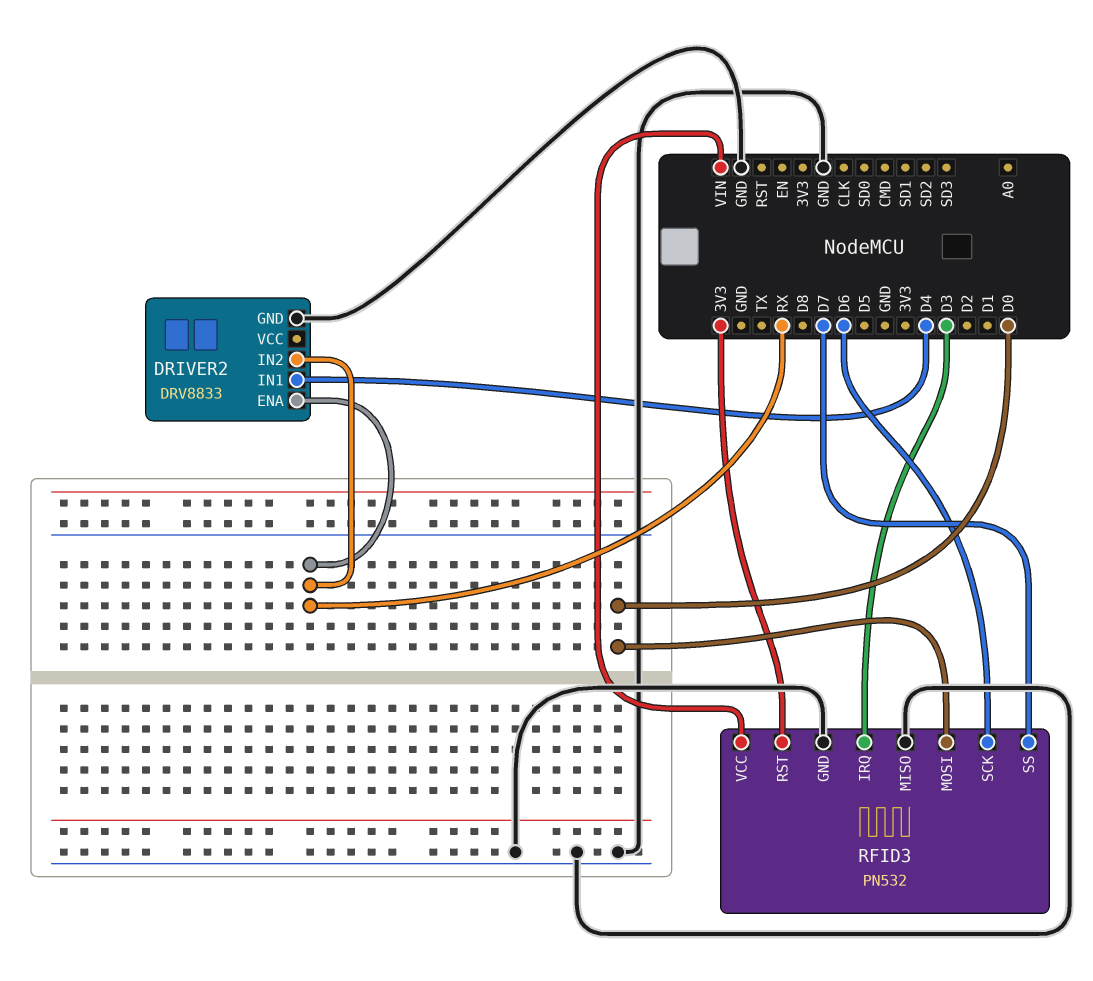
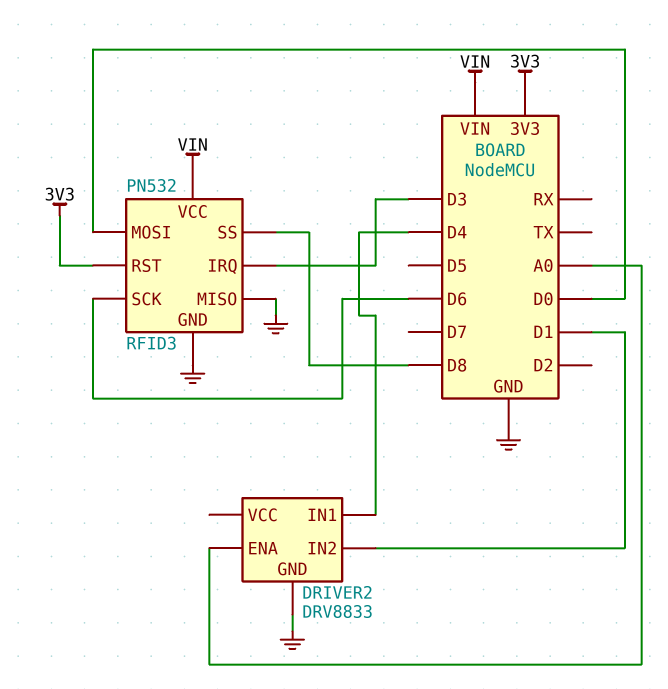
DRIVER2 pin ENA: RX -> A0
DRIVER2 pin IN2: RX -> D1
RFID3 pin SS: D7 -> D8

